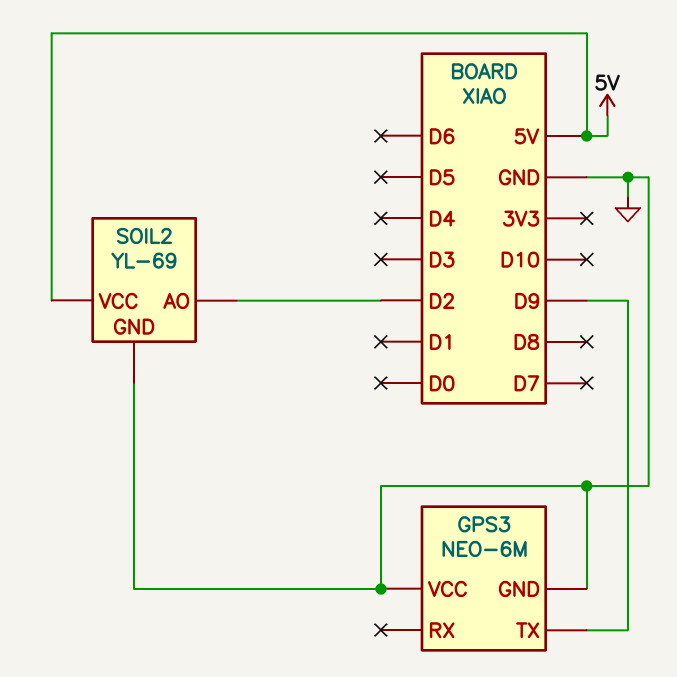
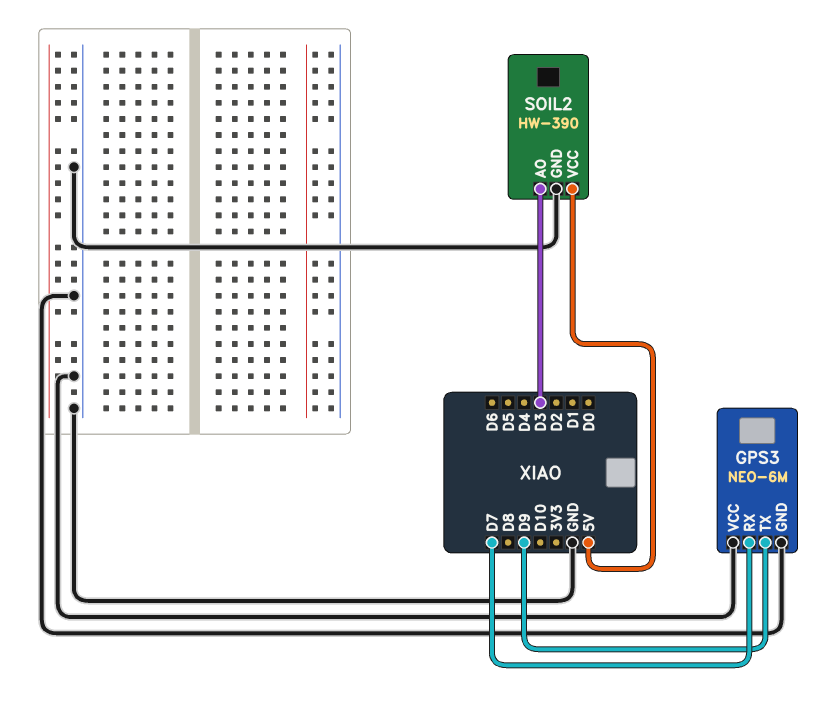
GPS3 pin RX: none -> D7
SOIL2: YL-69 -> HW-390
SOIL2 pin AO: D2 -> D3

